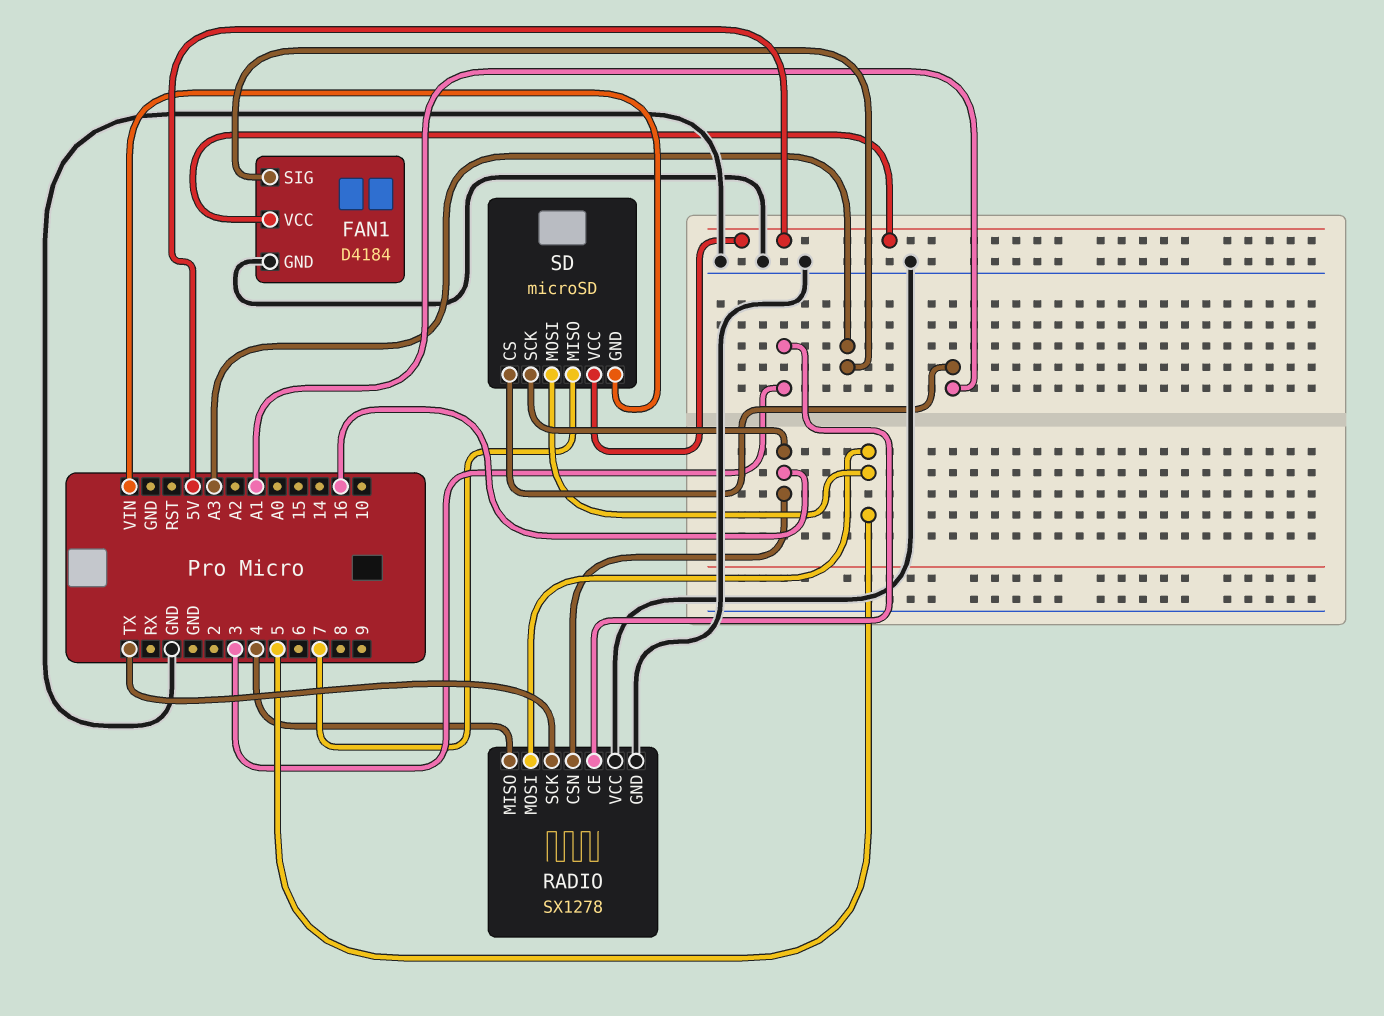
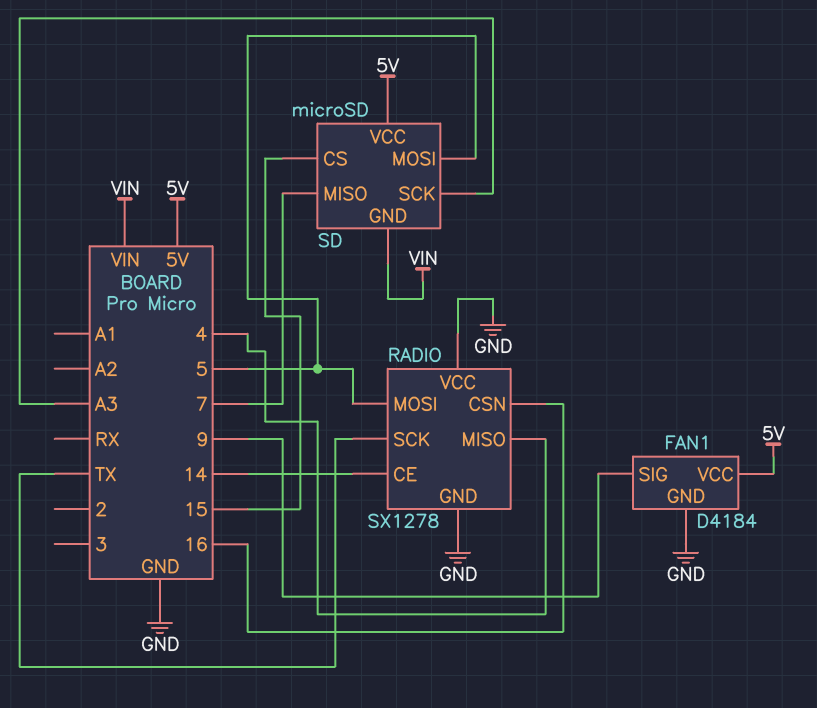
FAN1 pin SIG: A3 -> 9
RADIO pin CE: 3 -> 14
SD pin CS: A1 -> 15
SD pin SCK: 16 -> A3

